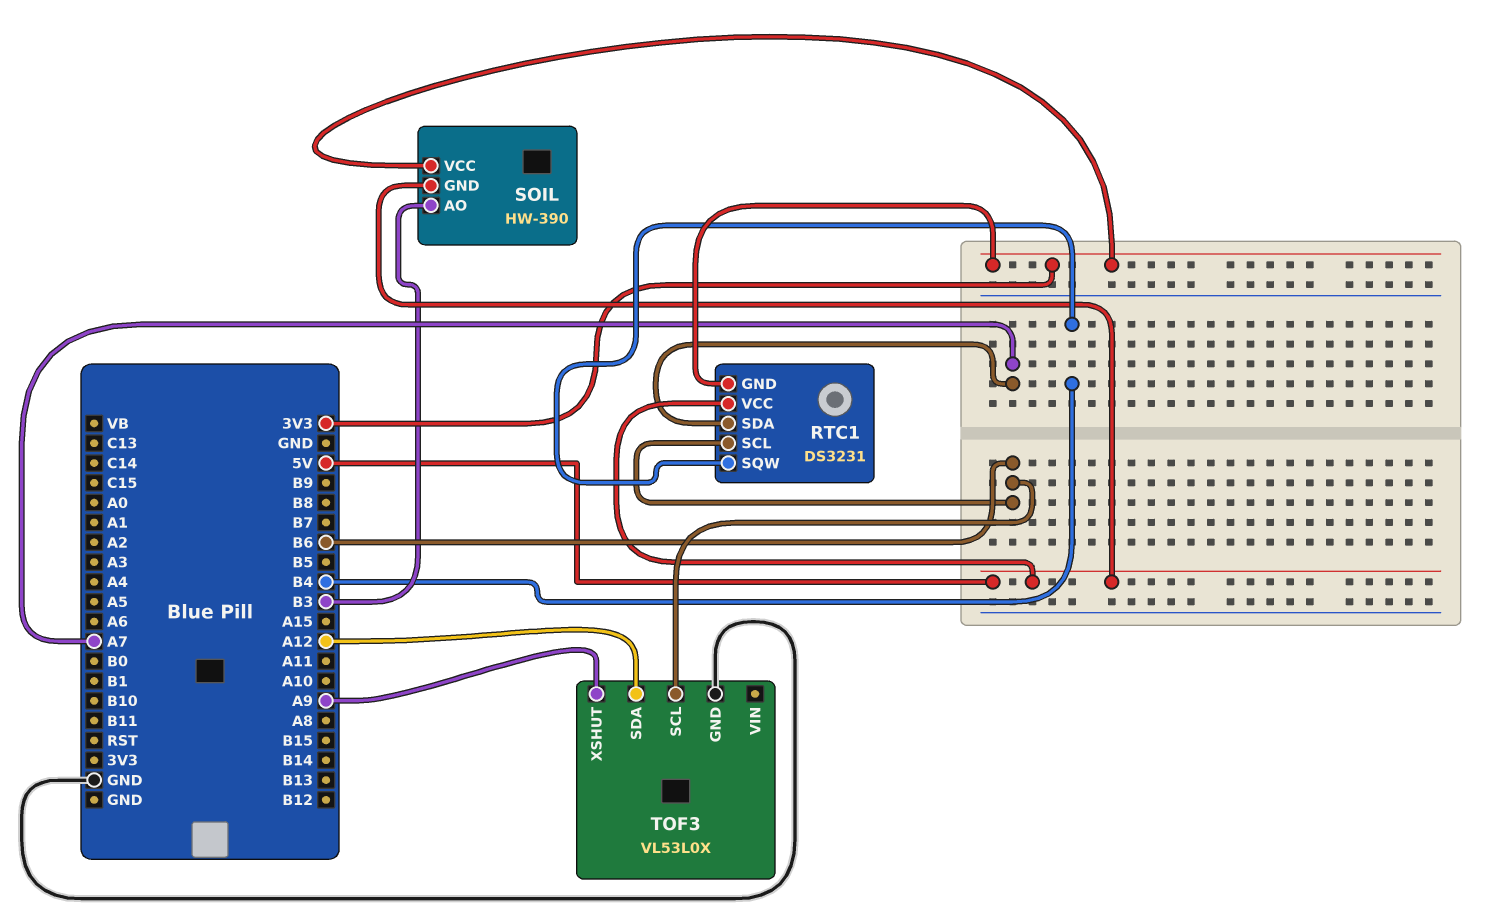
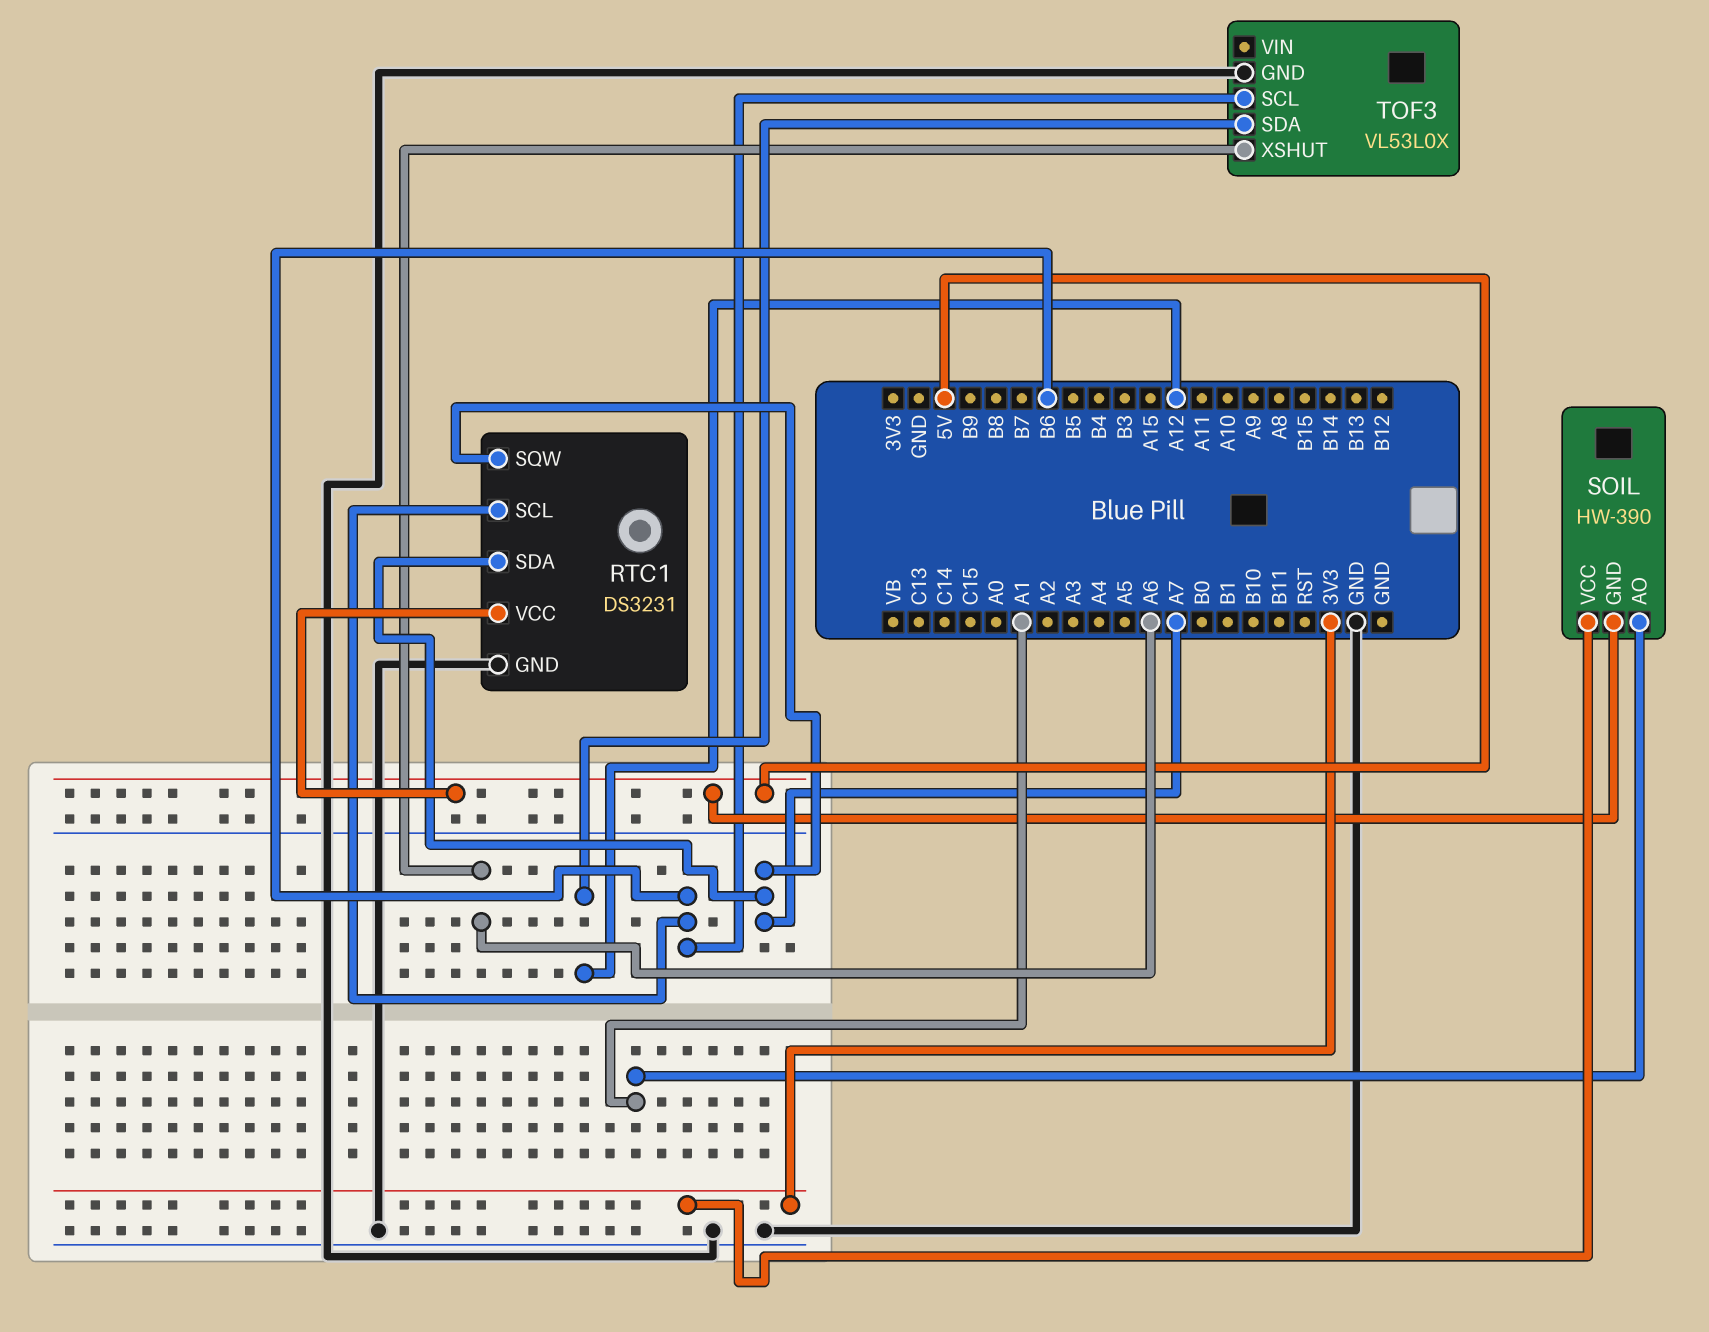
RTC1 pin GND: 3V3 -> GND
RTC1 pin SQW: B4 -> A7
SOIL pin AO: B3 -> A1
TOF3 pin XSHUT: A9 -> A6

